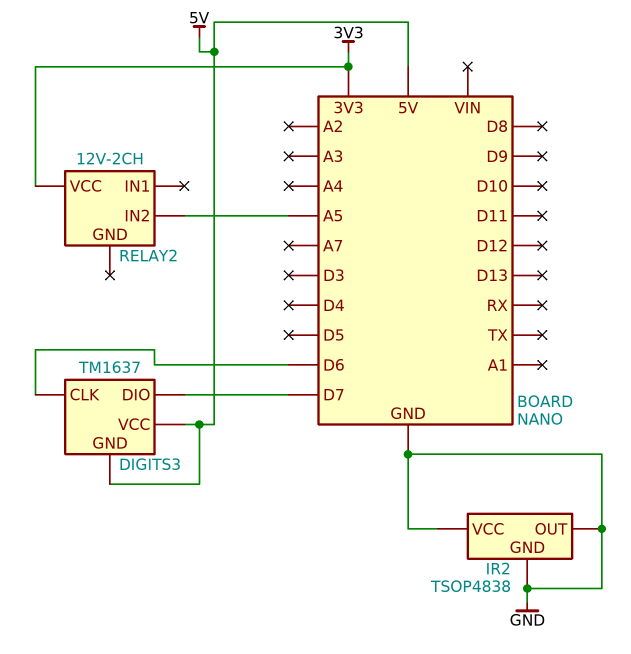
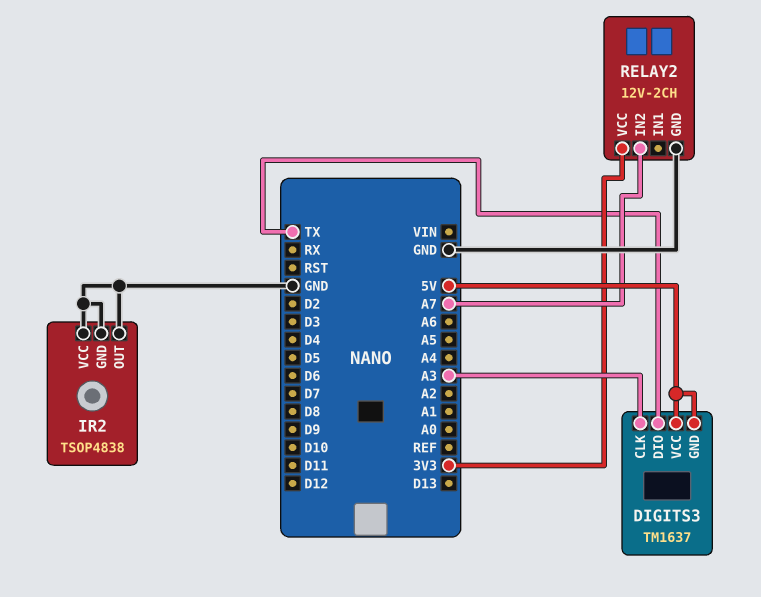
DIGITS3 pin CLK: D6 -> A3
DIGITS3 pin DIO: D7 -> TX
RELAY2 pin GND: none -> GND
RELAY2 pin IN2: A5 -> A7

